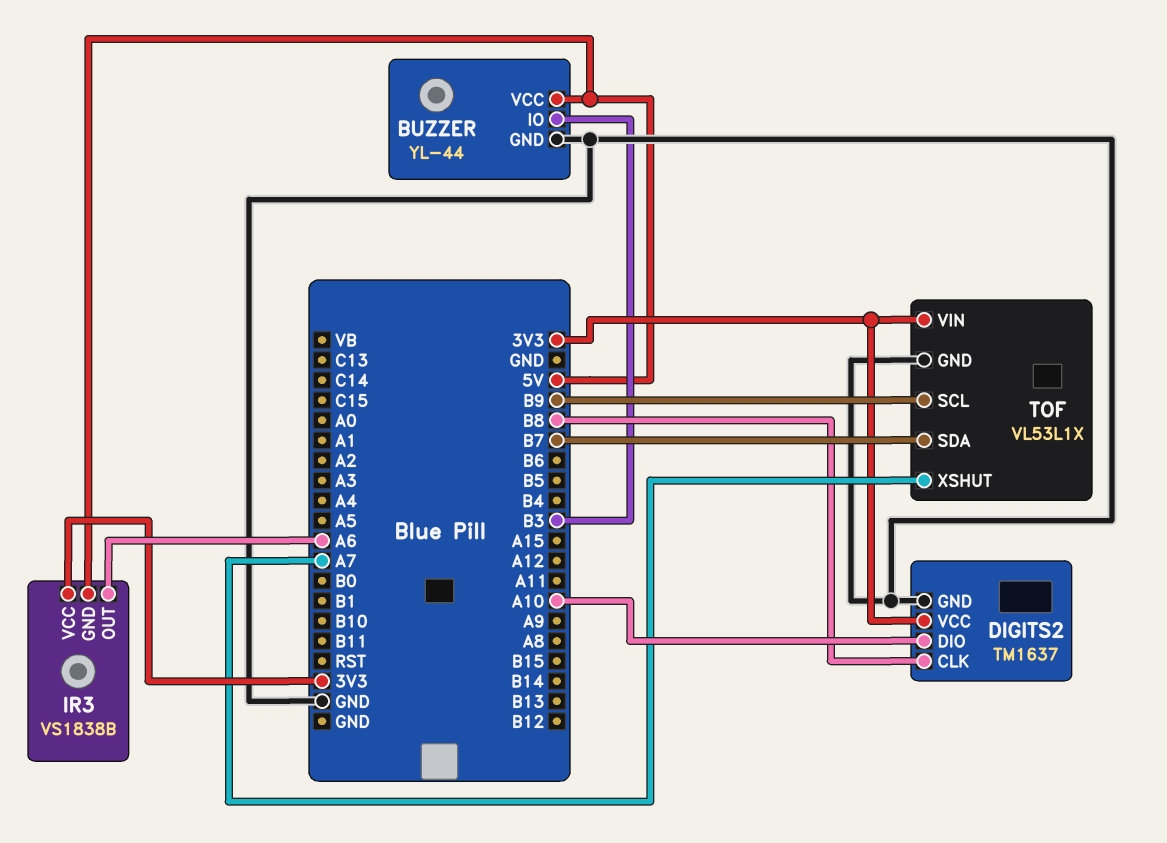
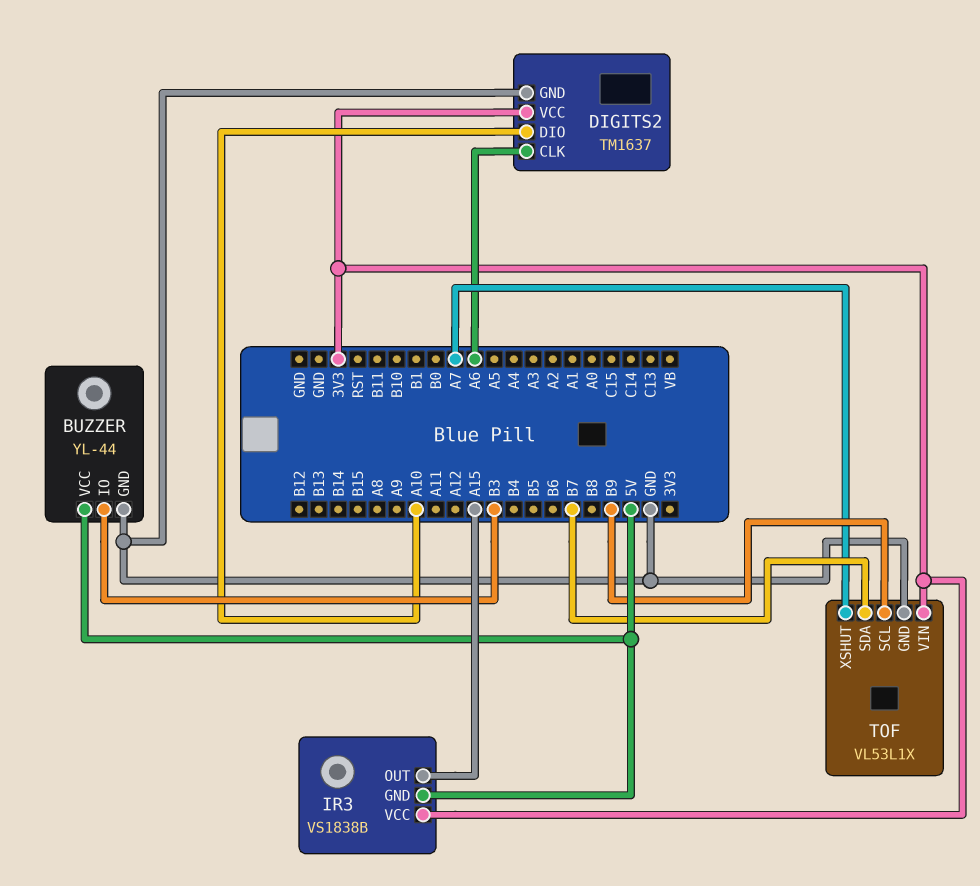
DIGITS2 pin CLK: B8 -> A6
IR3 pin OUT: A6 -> A15

